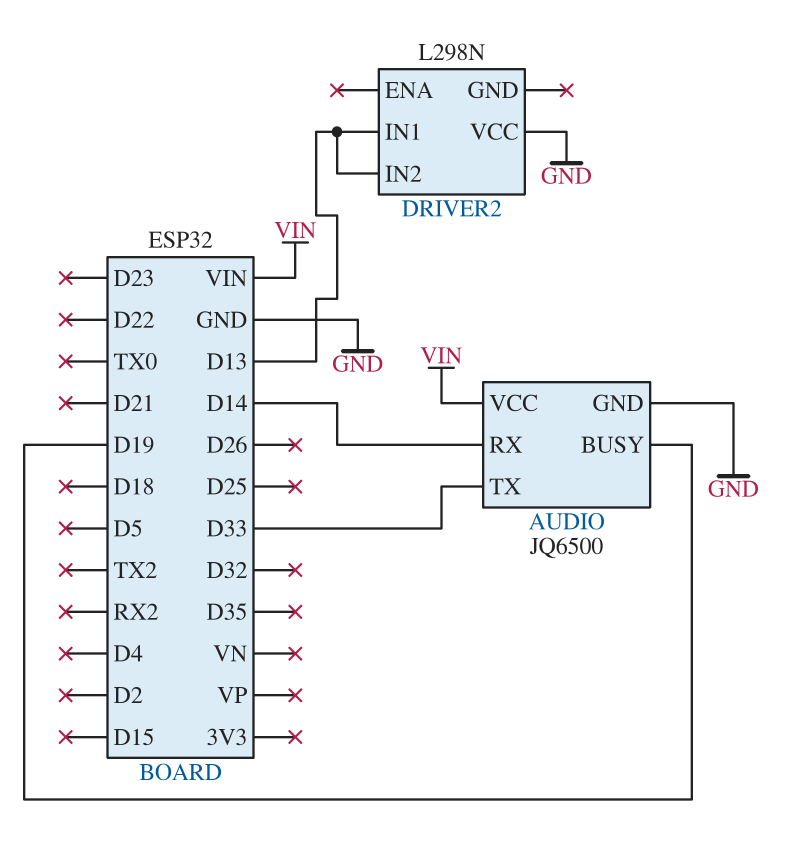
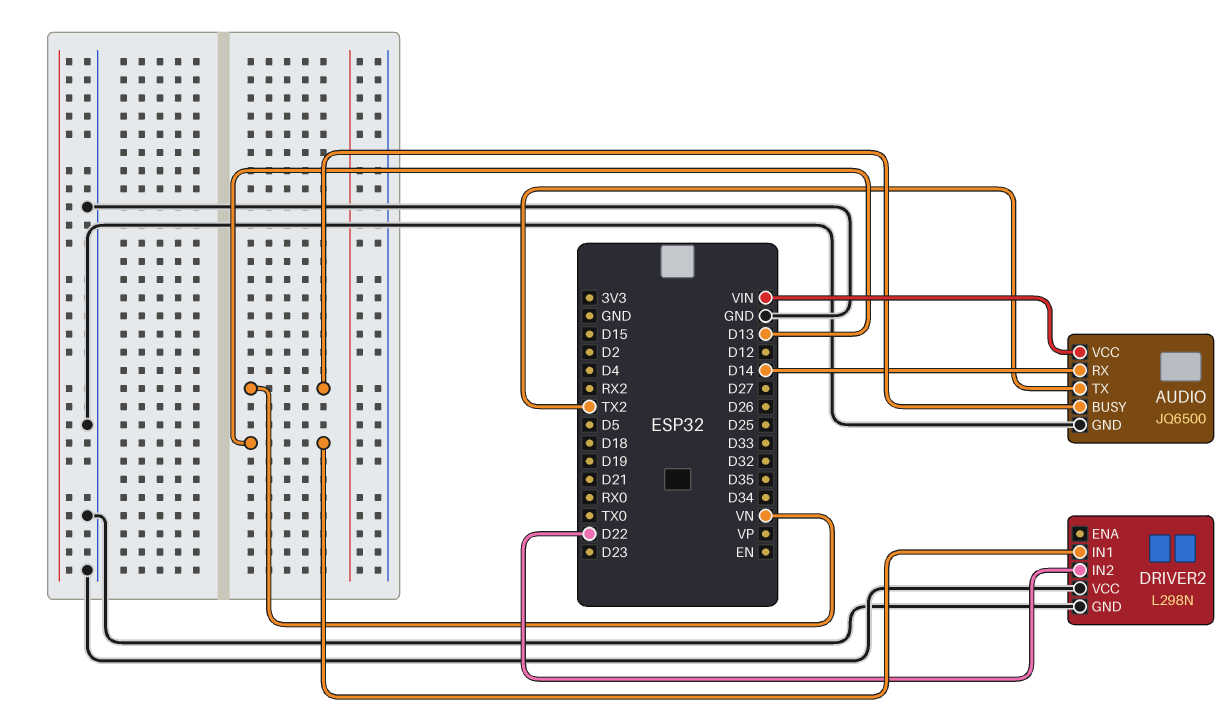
AUDIO pin BUSY: D19 -> VN
AUDIO pin TX: D33 -> TX2
DRIVER2 pin GND: none -> GND
DRIVER2 pin IN2: D13 -> D22

